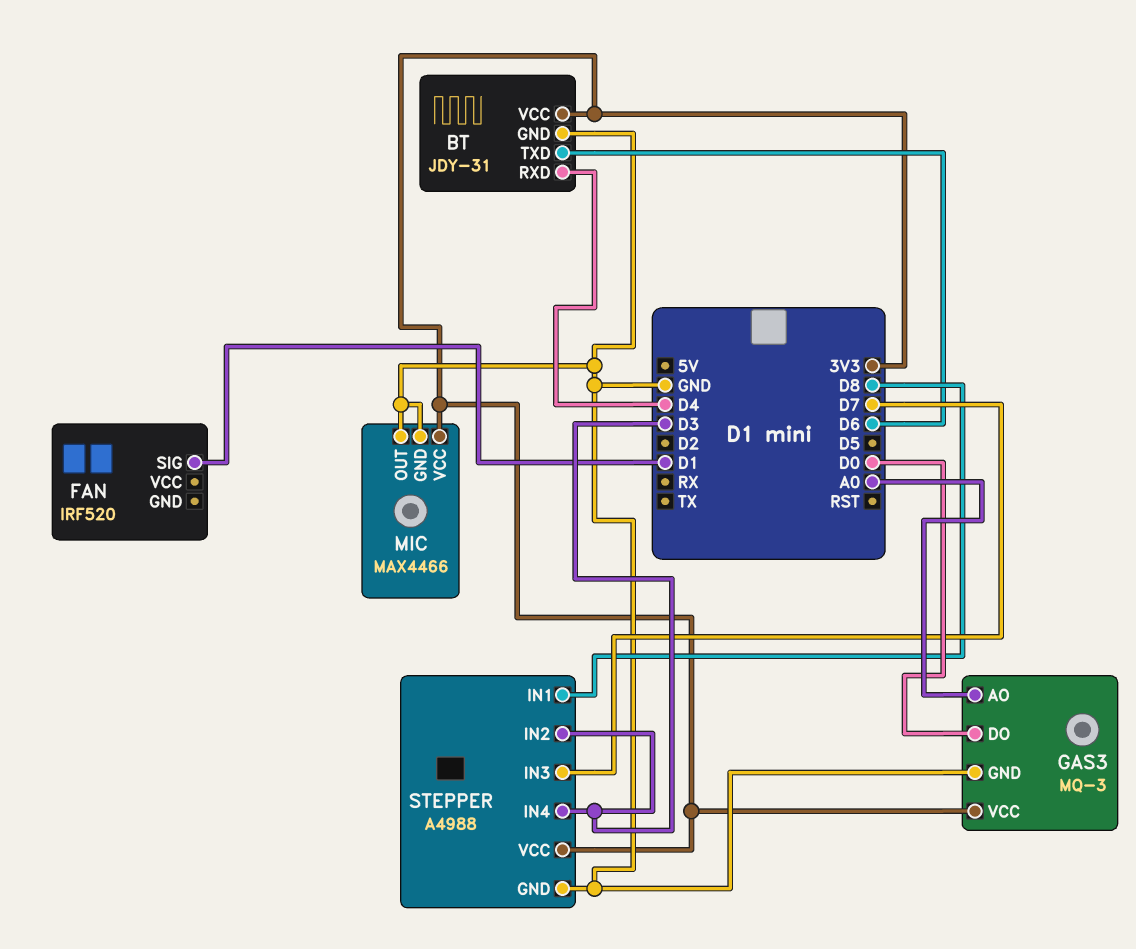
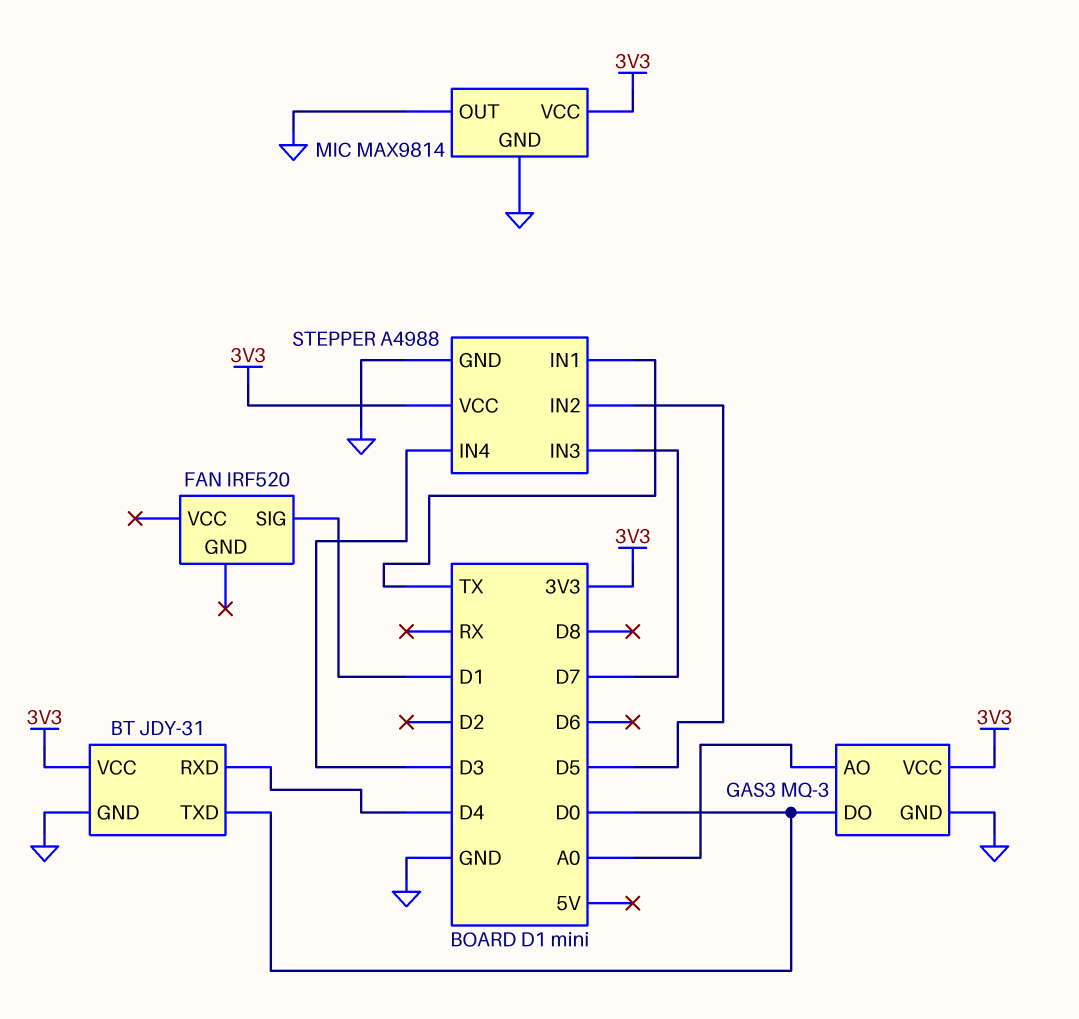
BT pin TXD: D6 -> D0
MIC: MAX4466 -> MAX9814
STEPPER pin IN1: D8 -> TX
STEPPER pin IN2: D3 -> D5

